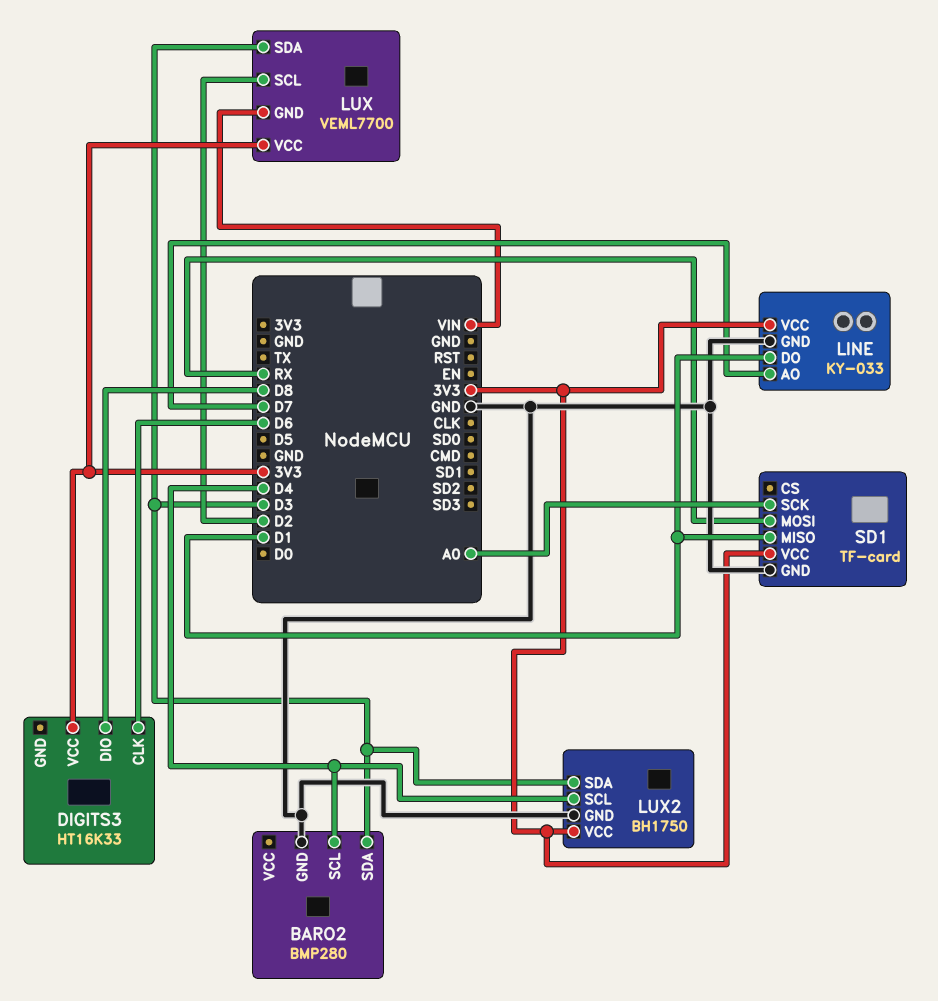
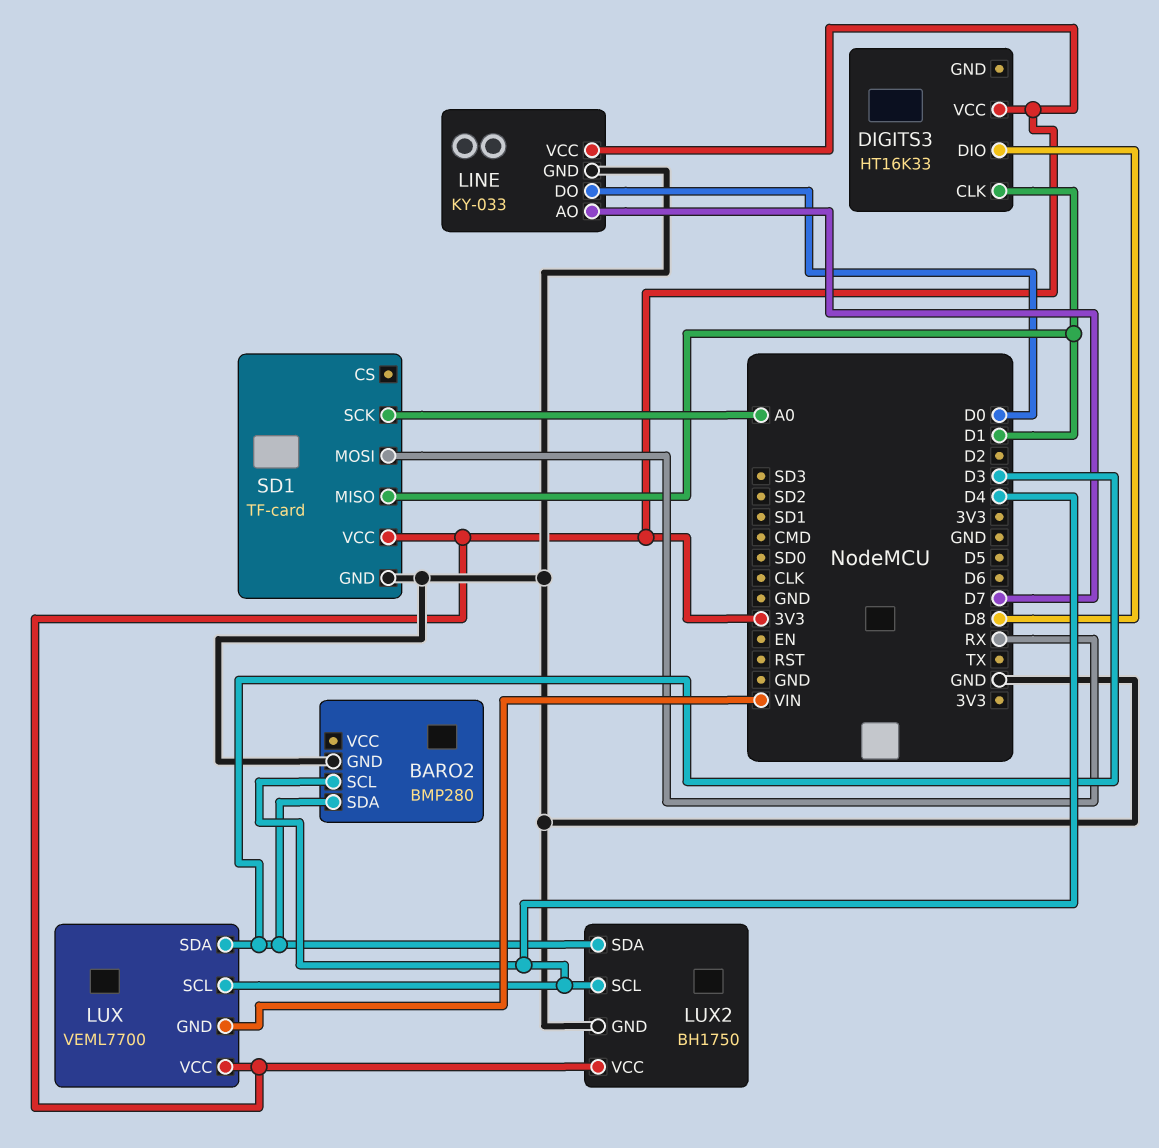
DIGITS3 pin CLK: D6 -> D1
LINE pin DO: D1 -> D0
LUX pin SCL: D2 -> D4

